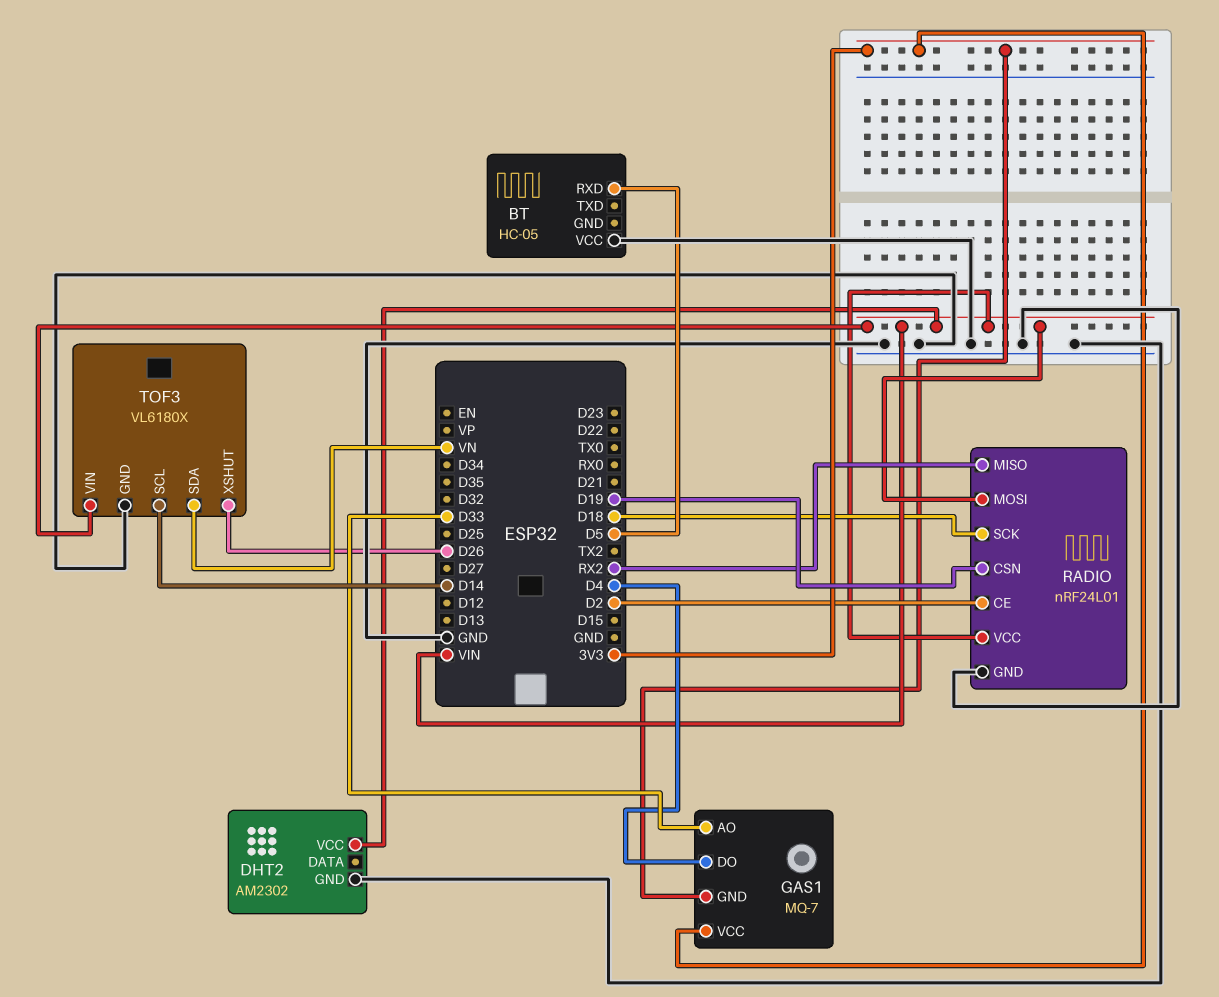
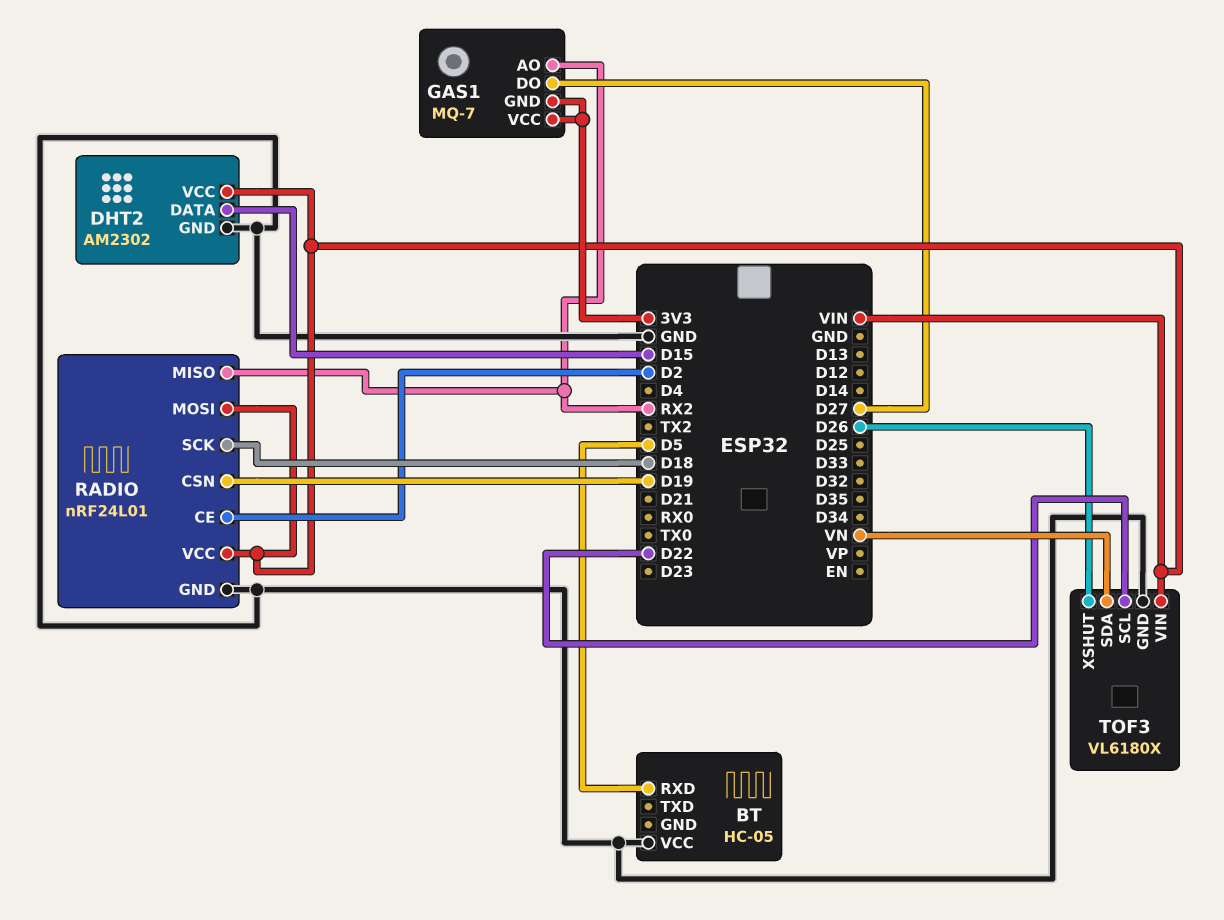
DHT2 pin DATA: none -> D15
GAS1 pin AO: D33 -> RX2
GAS1 pin DO: D4 -> D27
TOF3 pin SCL: D14 -> D22

